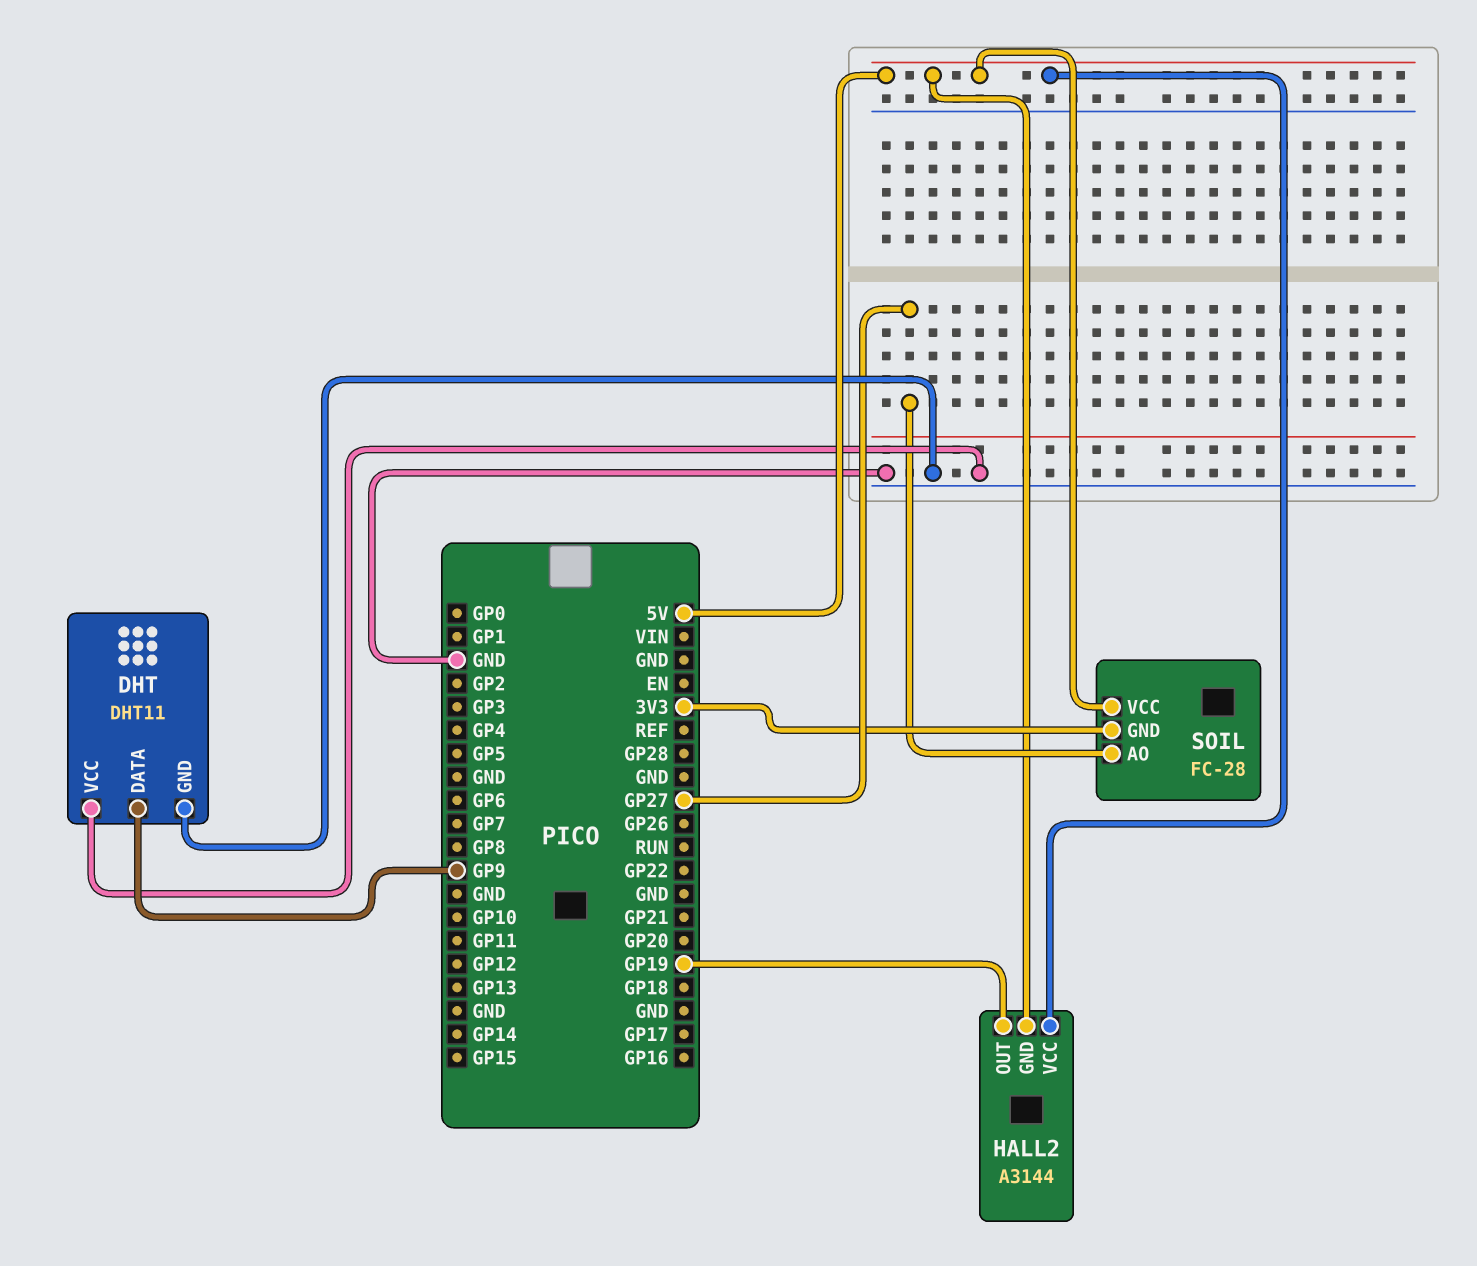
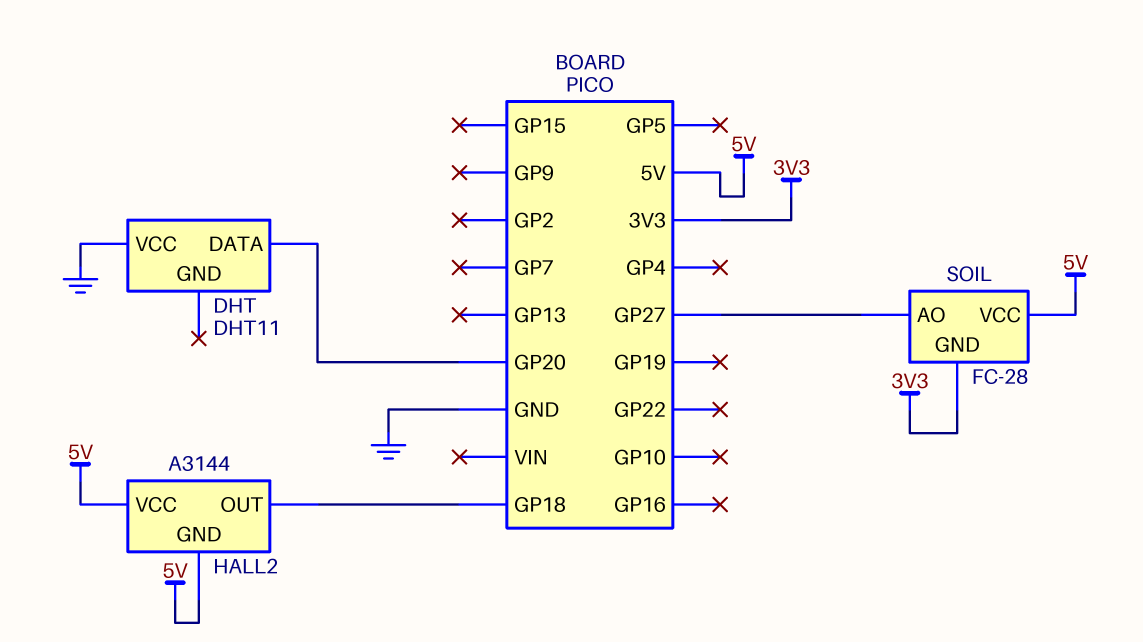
DHT pin DATA: GP9 -> GP20
DHT pin GND: GND -> none
HALL2 pin OUT: GP19 -> GP18

